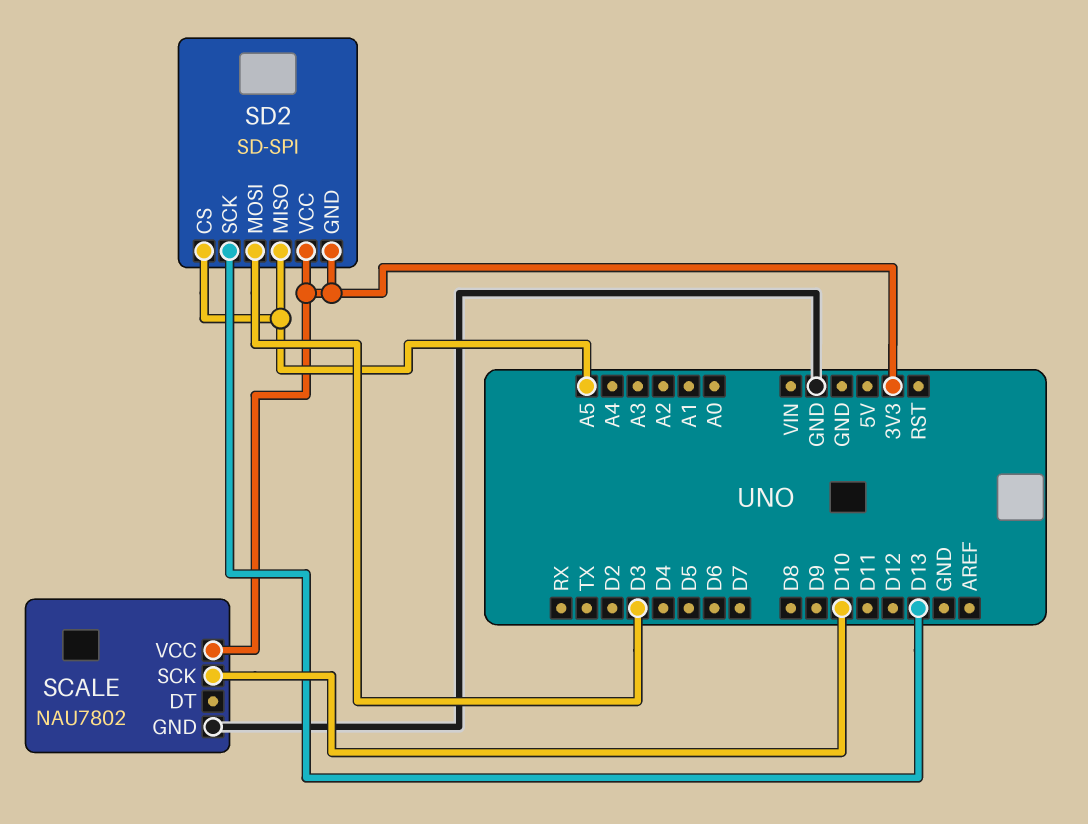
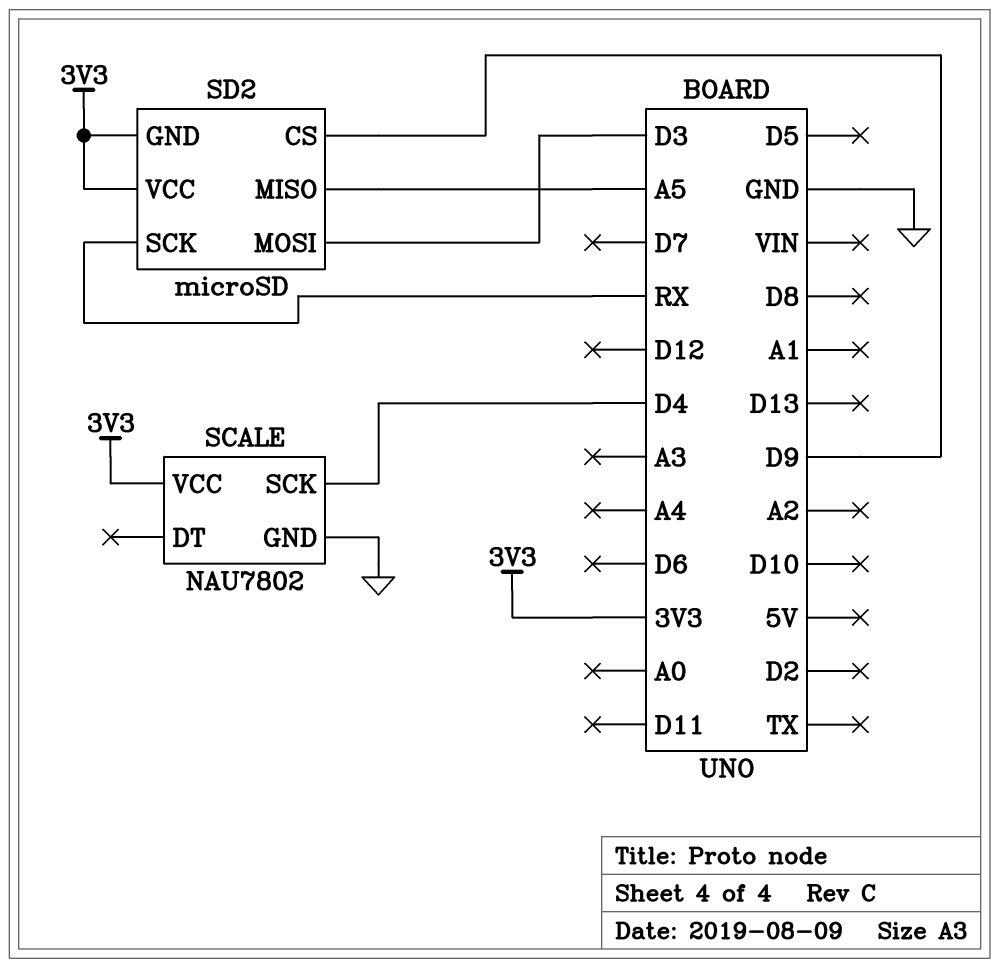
SCALE pin SCK: D10 -> D4
SD2: SD-SPI -> microSD
SD2 pin CS: A5 -> D9
SD2 pin SCK: D13 -> RX

